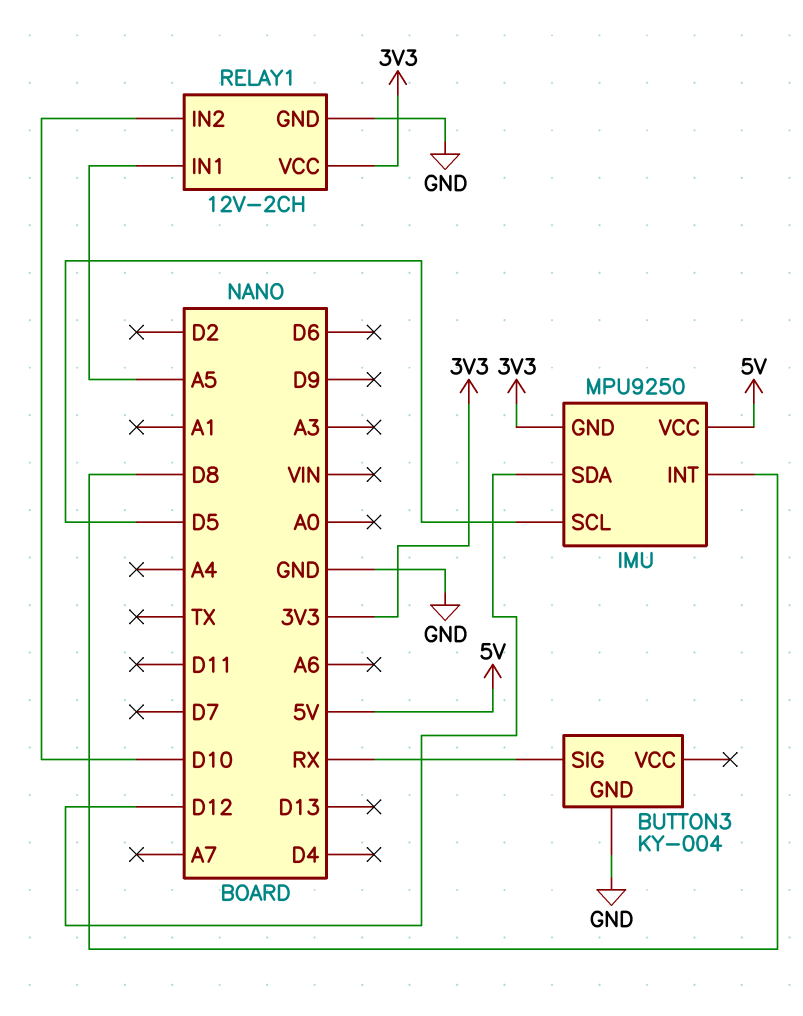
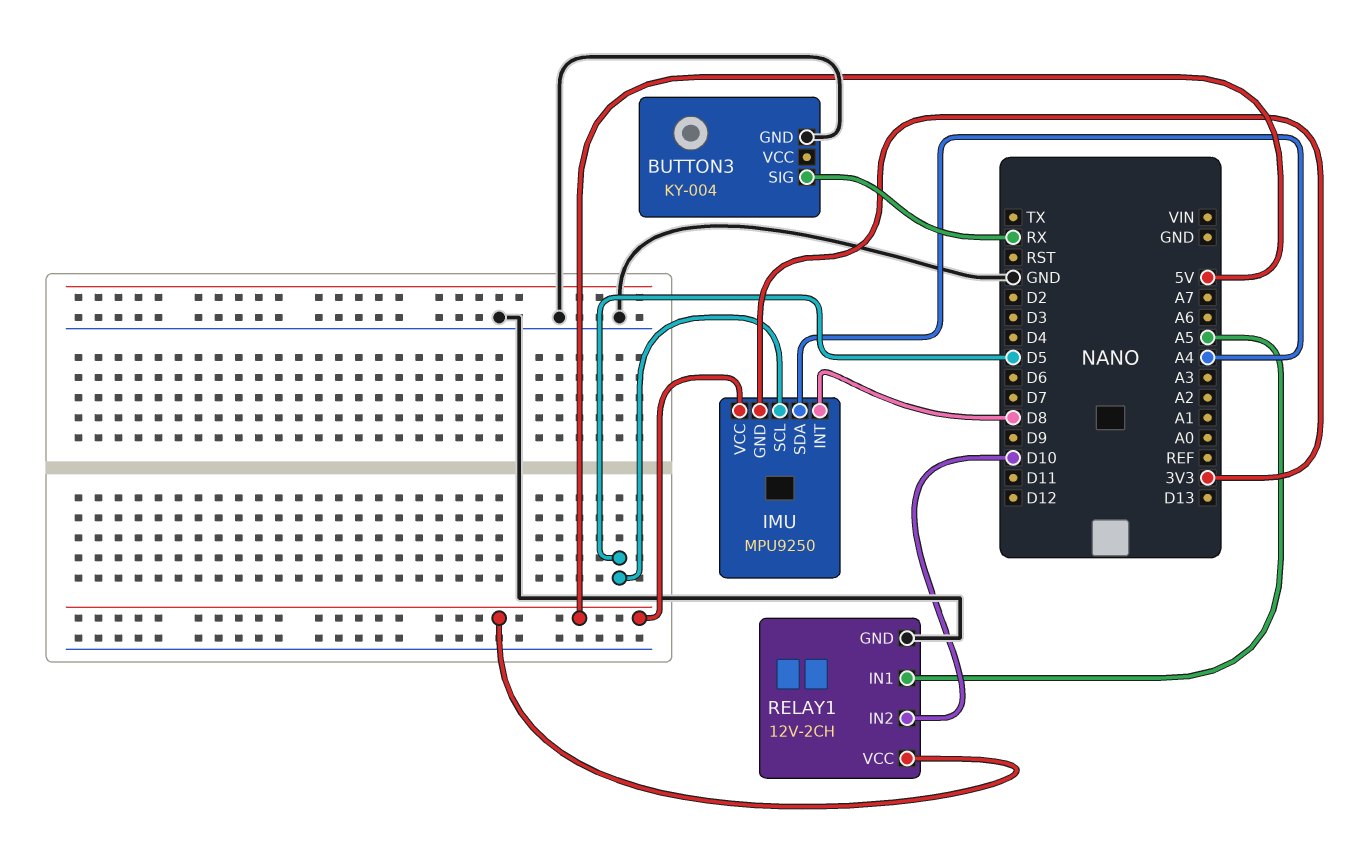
IMU pin SDA: D12 -> A4
RELAY1 pin VCC: 3V3 -> 5V

